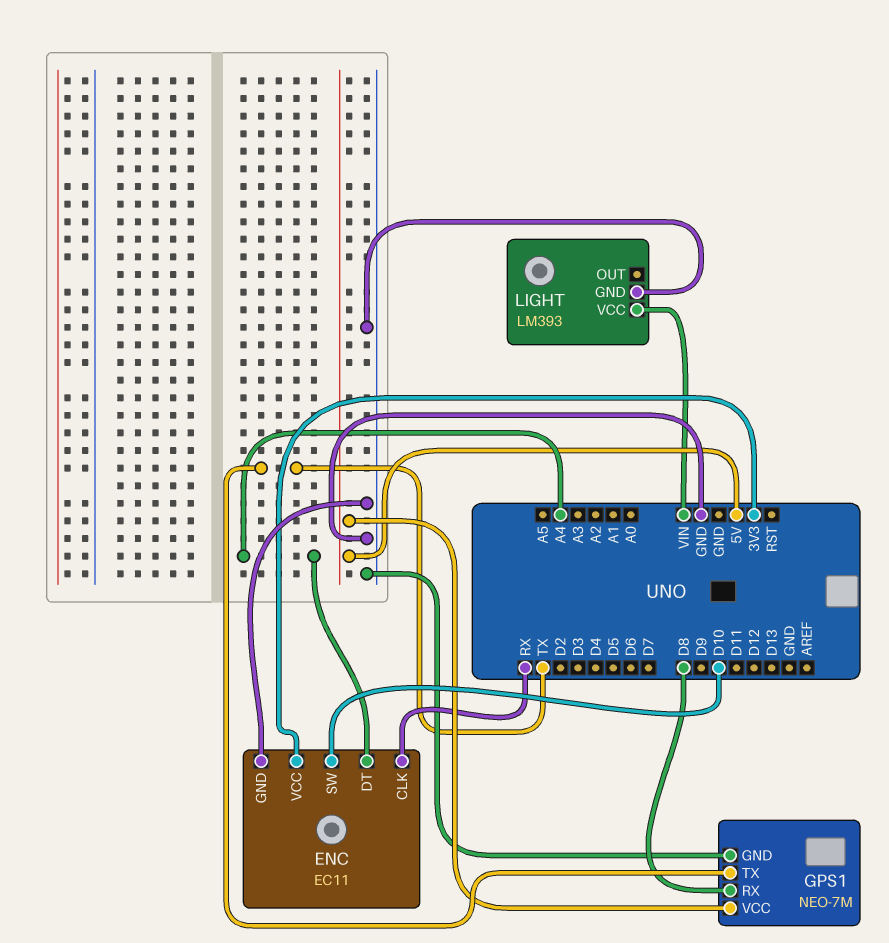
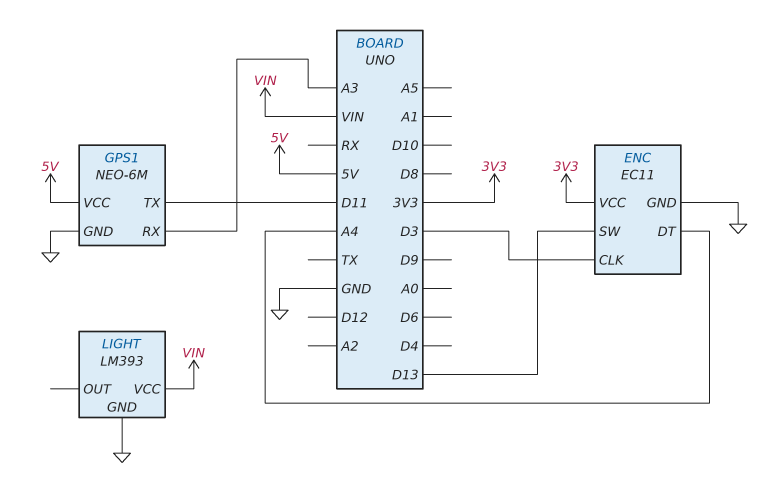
ENC pin CLK: RX -> D3
ENC pin SW: D10 -> D13
GPS1: NEO-7M -> NEO-6M
GPS1 pin RX: D8 -> A3
GPS1 pin TX: TX -> D11

